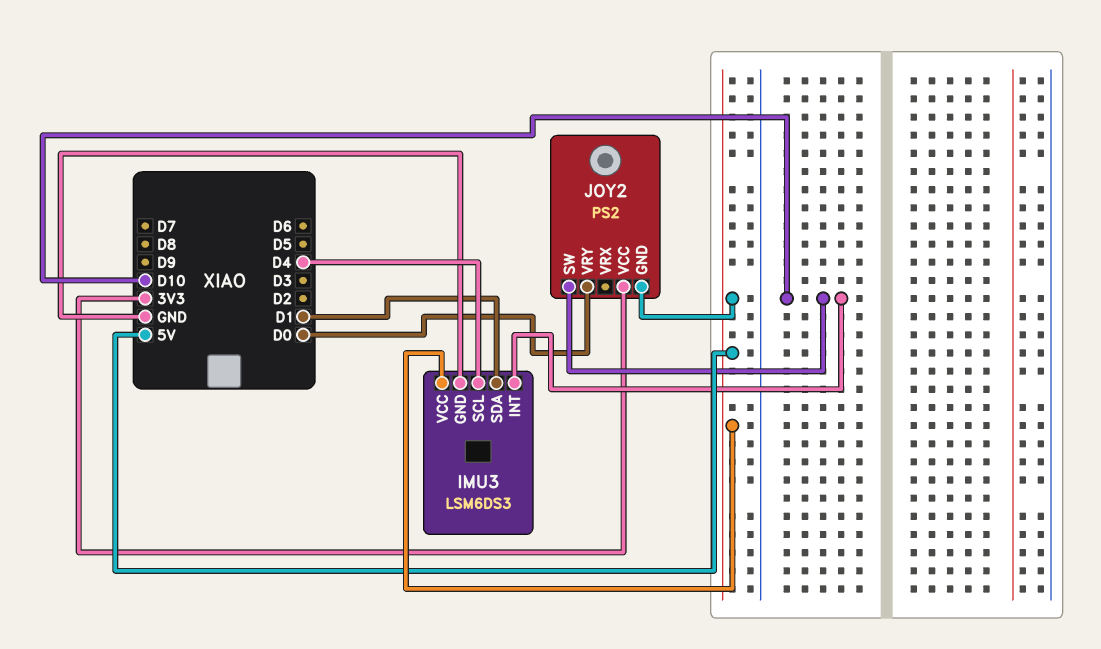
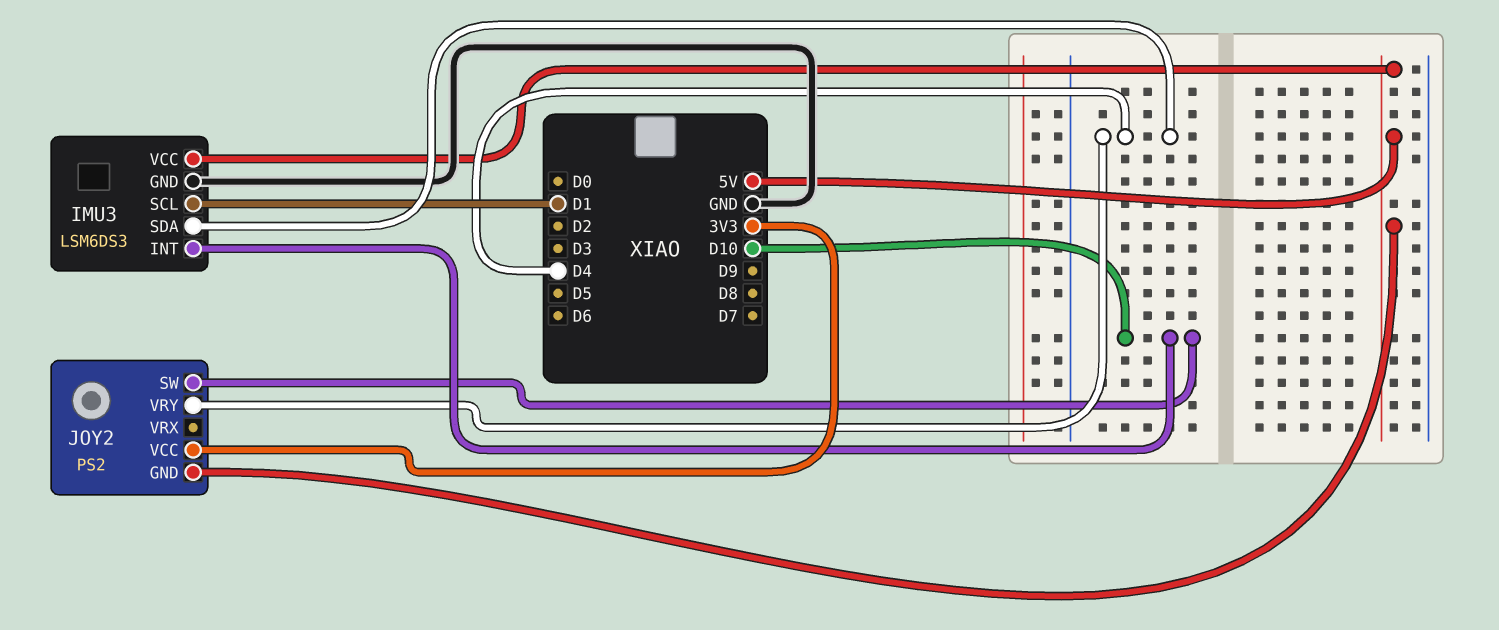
IMU3 pin SCL: D4 -> D1
IMU3 pin SDA: D1 -> D4
JOY2 pin VRY: D0 -> D4

